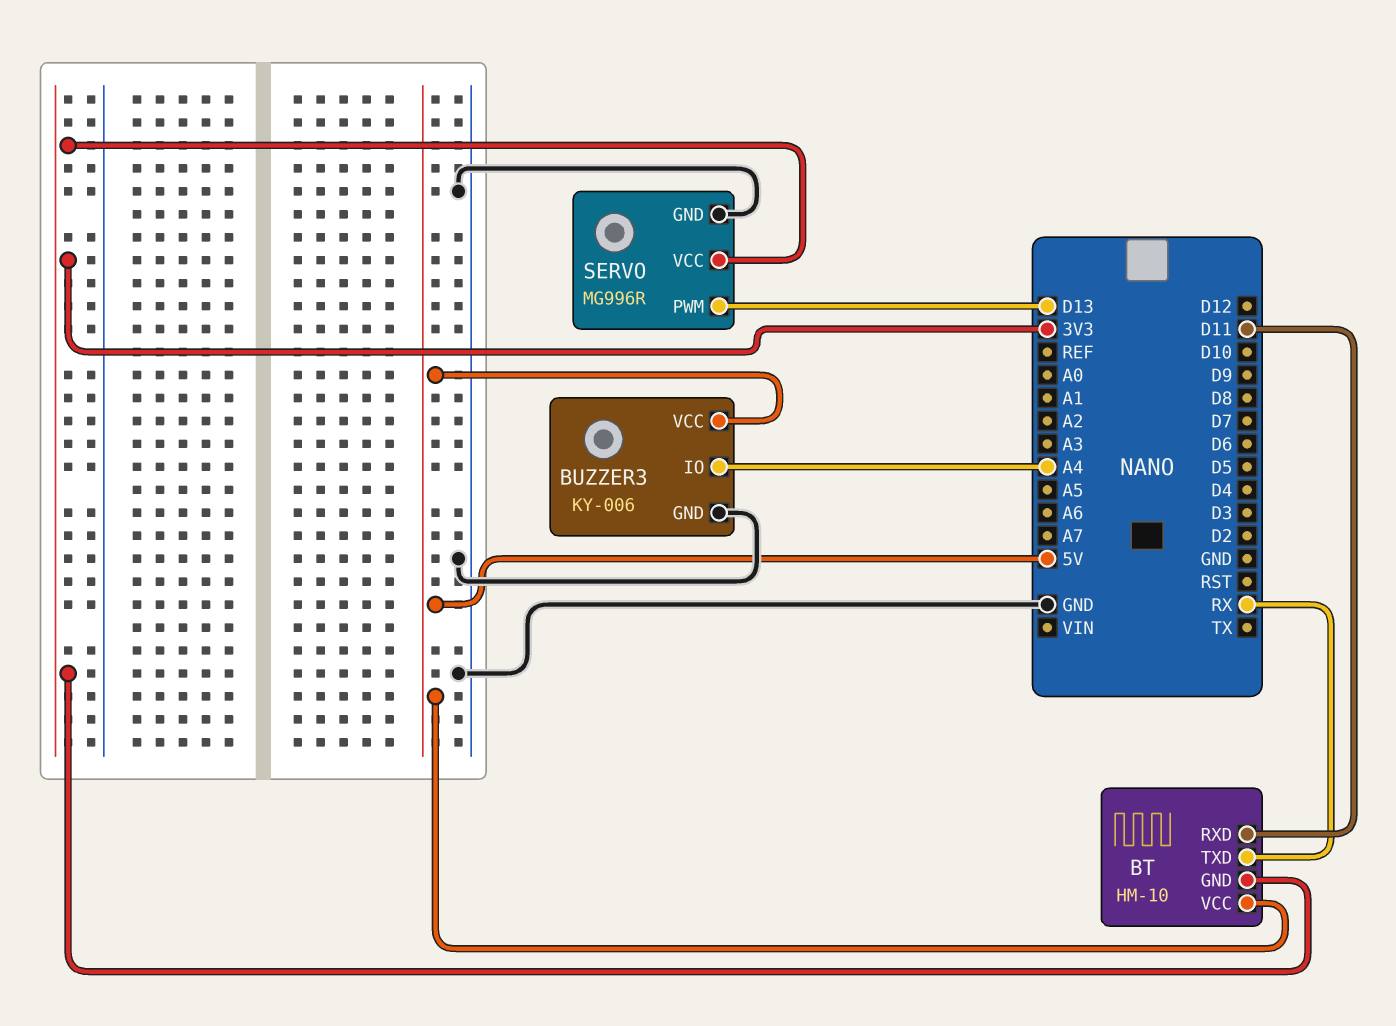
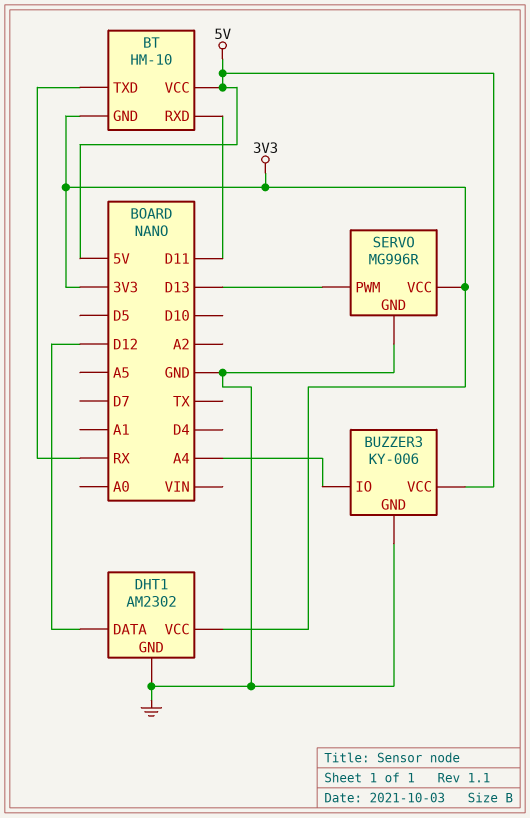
DHT1: none -> AM2302
DHT1 pin DATA: none -> D12
DHT1 pin GND: none -> GND
DHT1 pin VCC: none -> 3V3

